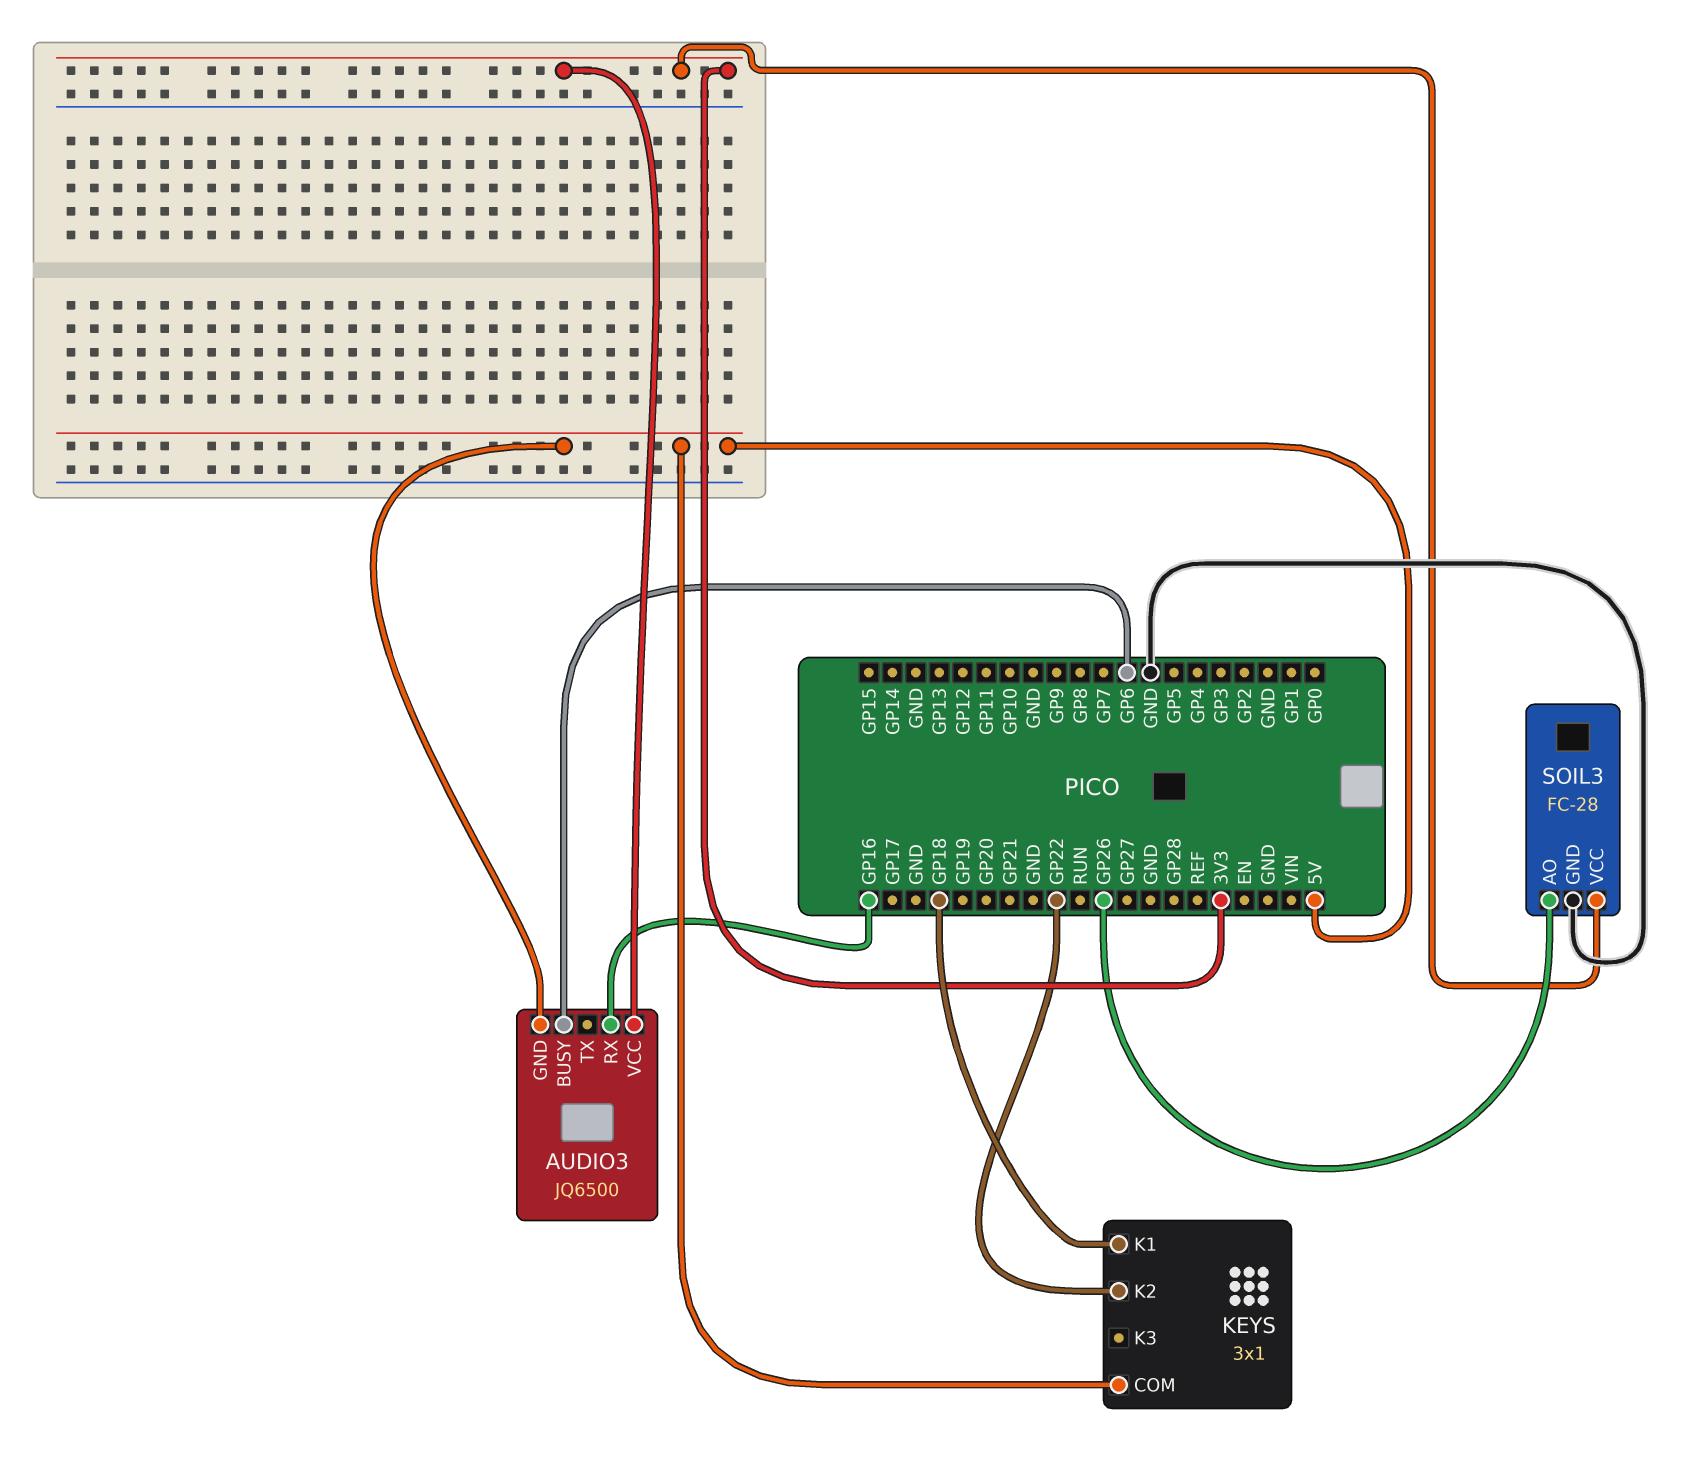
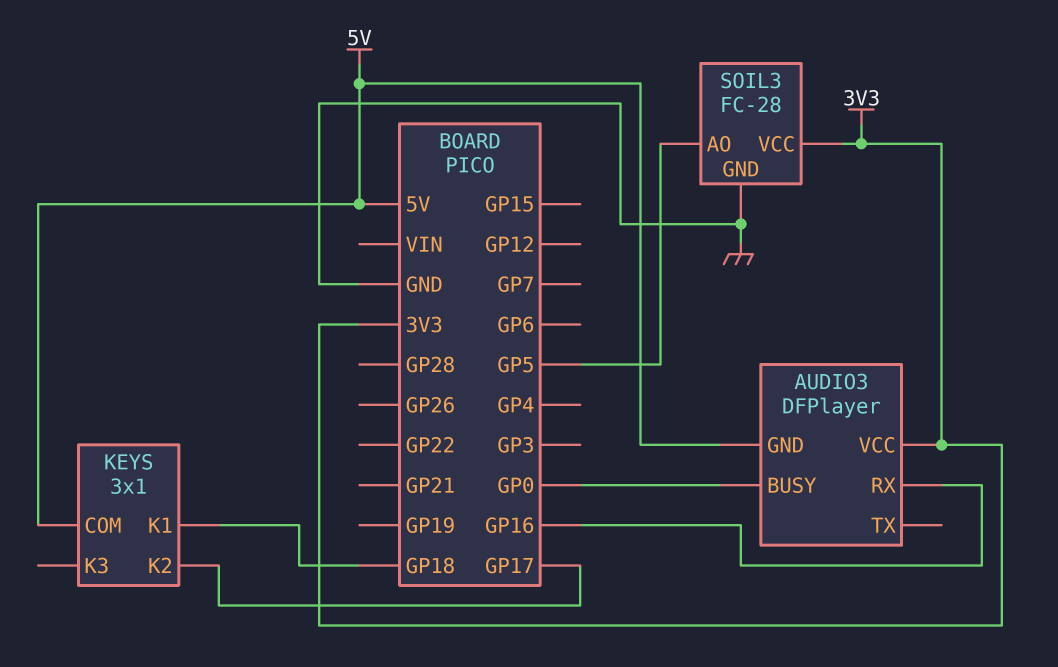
AUDIO3: JQ6500 -> DFPlayer
AUDIO3 pin BUSY: GP6 -> GP0
KEYS pin K2: GP22 -> GP17
SOIL3 pin AO: GP26 -> GP5

